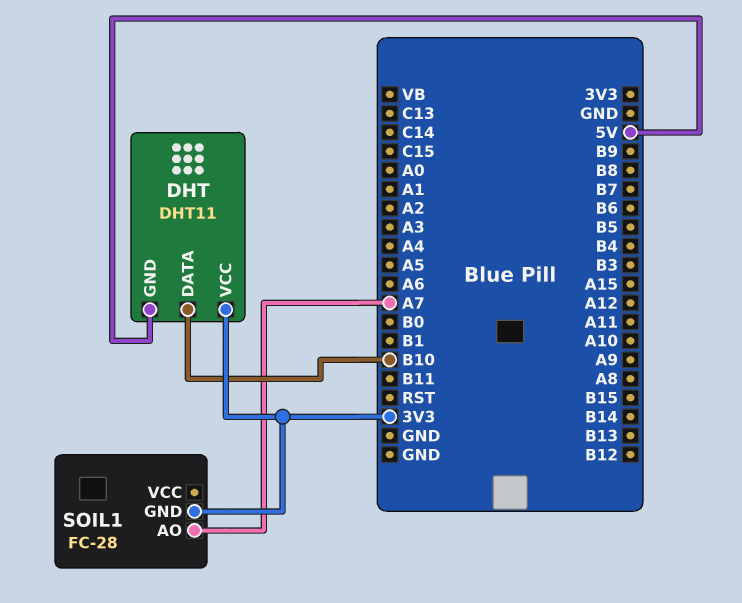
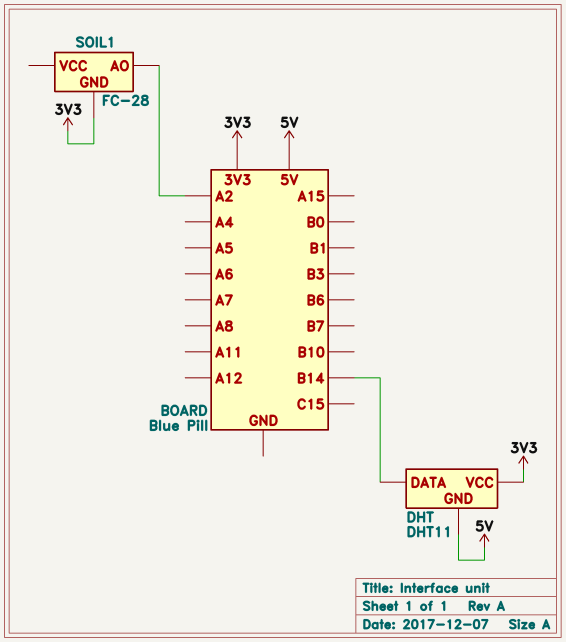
DHT pin DATA: B10 -> B14
SOIL1 pin AO: A7 -> A2

